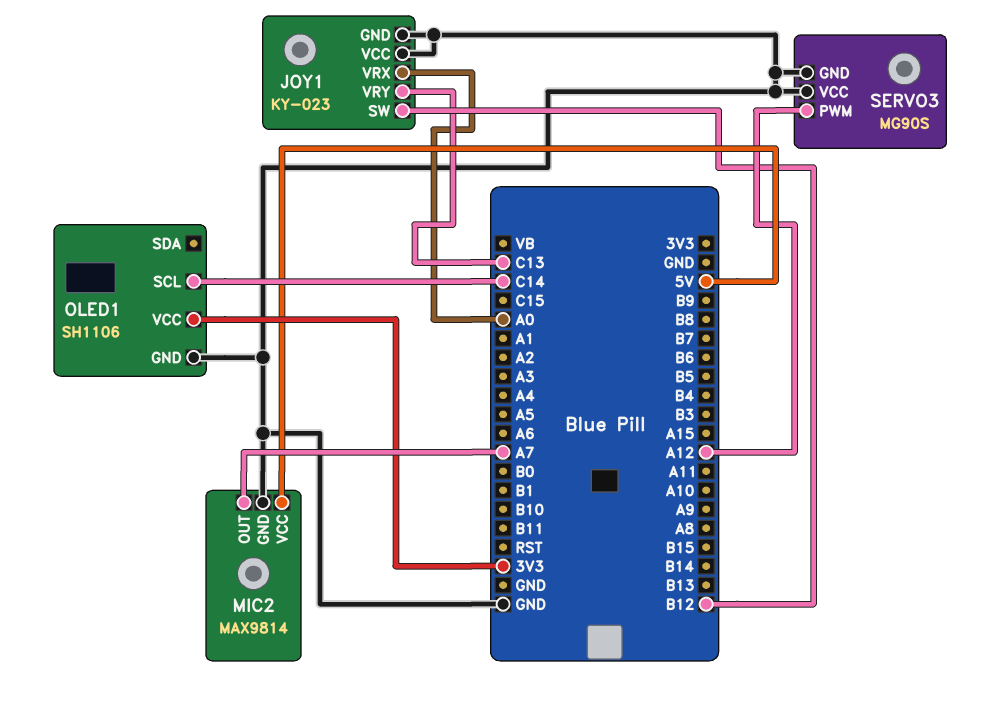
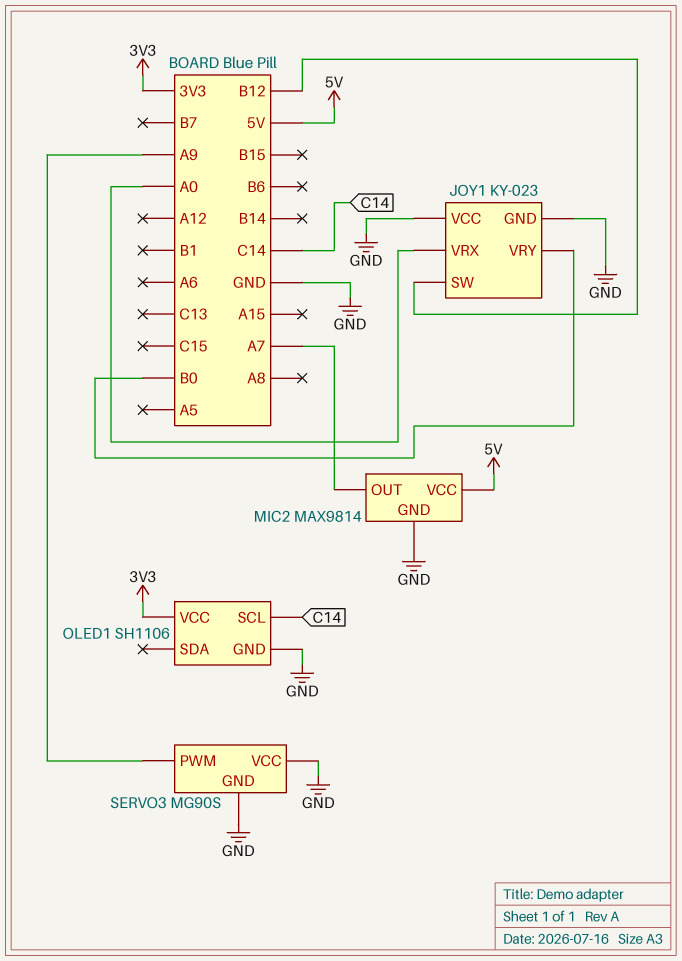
JOY1 pin VRY: C13 -> B0
SERVO3 pin PWM: A12 -> A9

